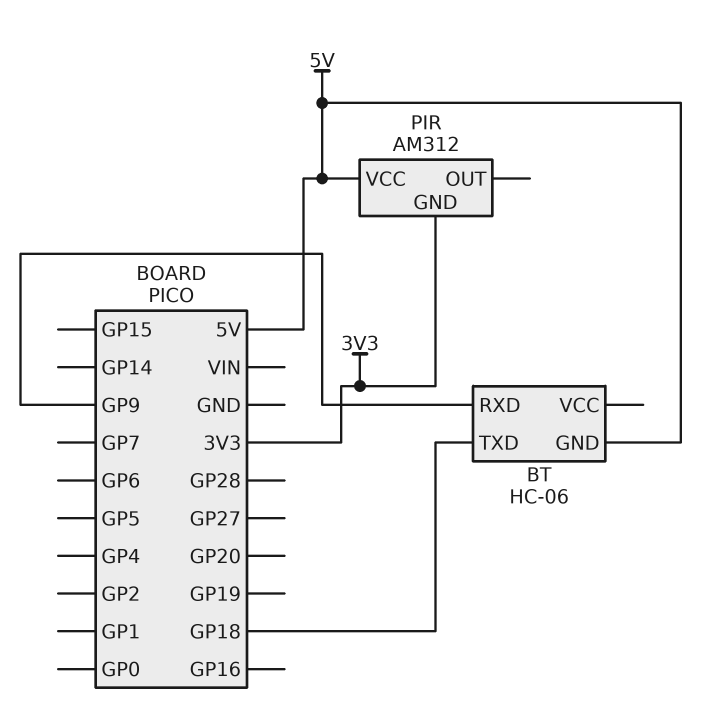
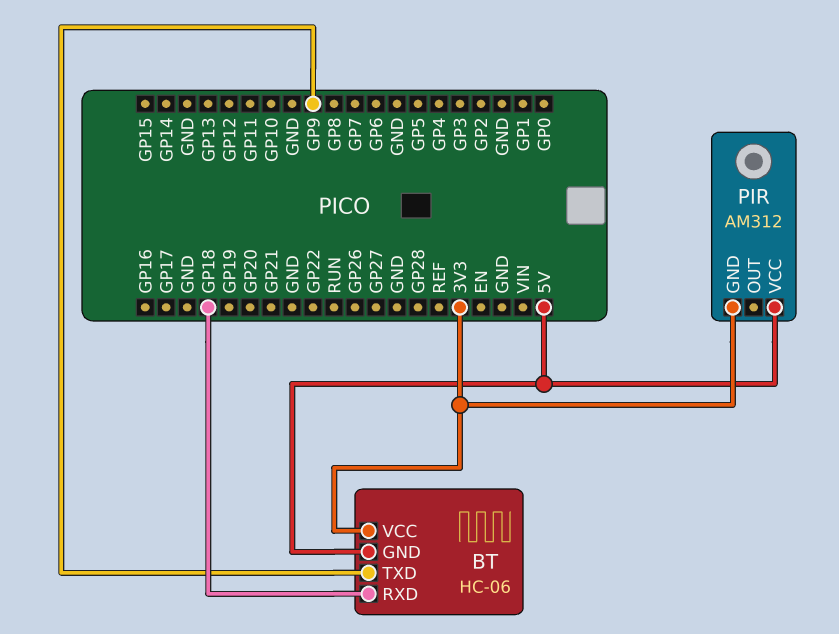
BT pin RXD: GP9 -> GP18
BT pin TXD: GP18 -> GP9
BT pin VCC: none -> 3V3

